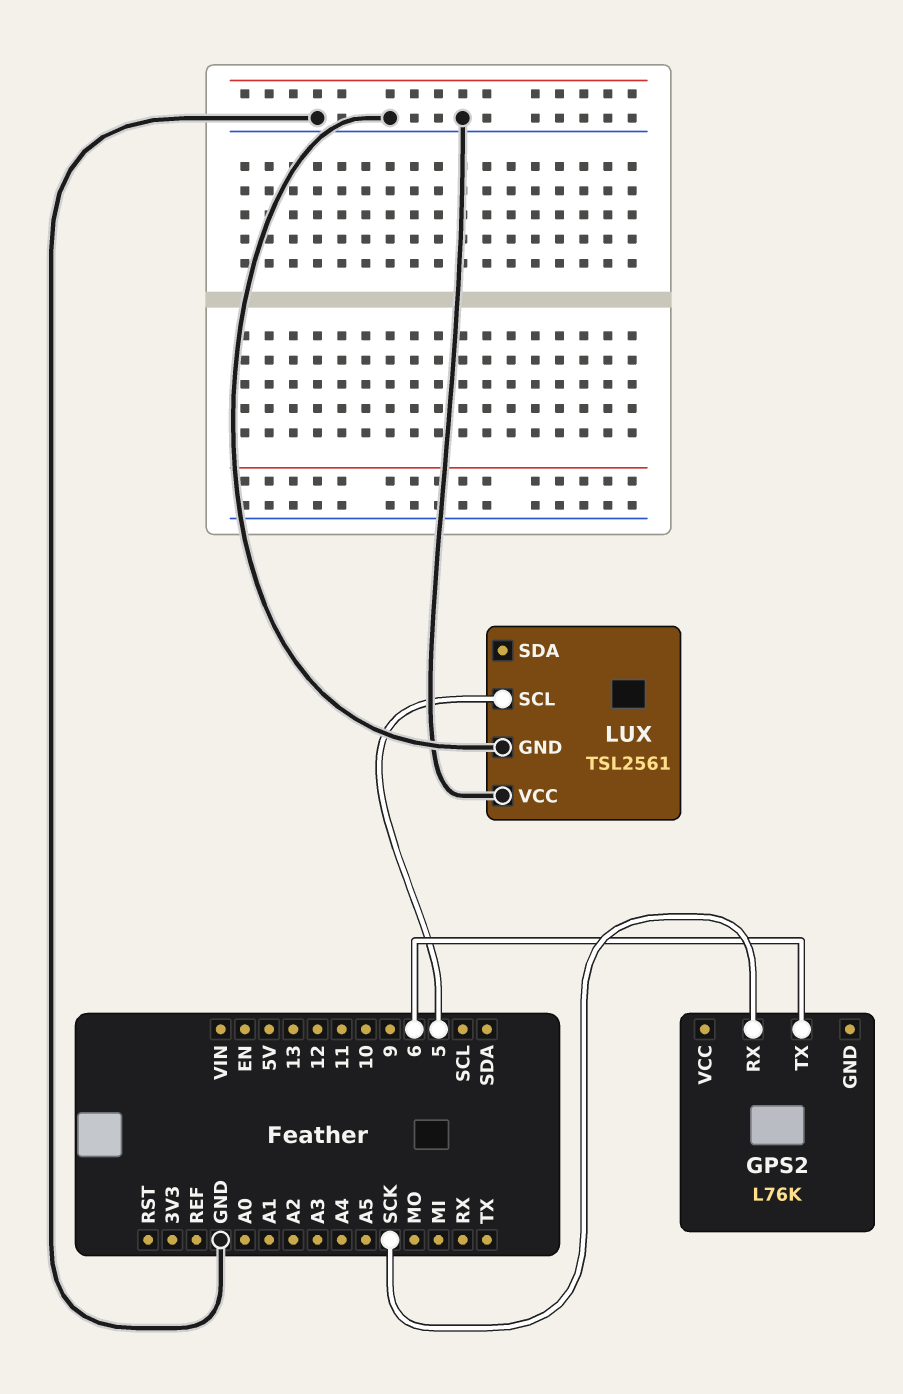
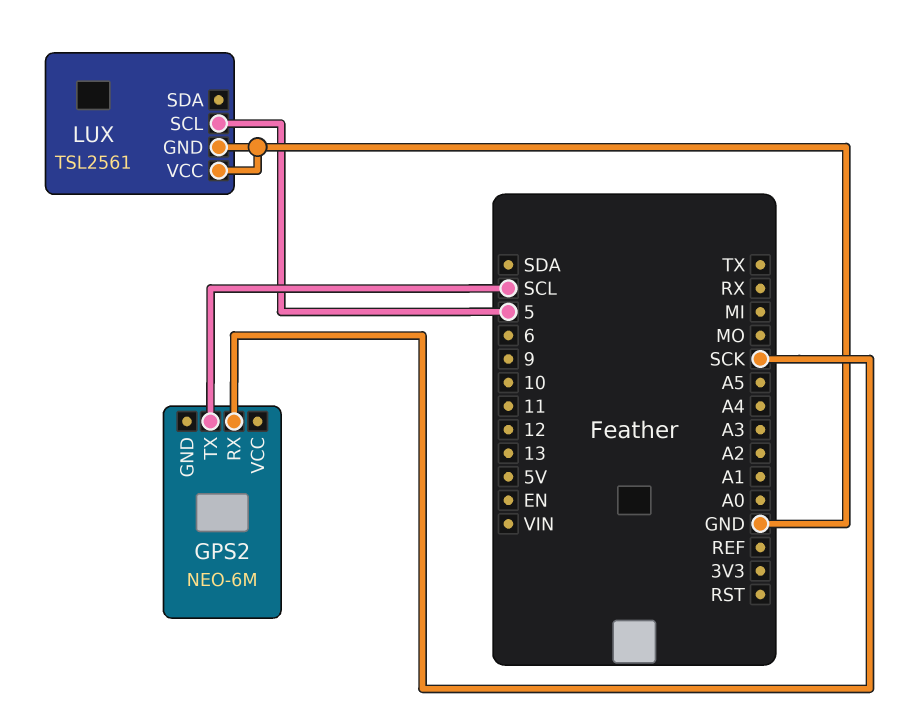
GPS2: L76K -> NEO-6M
GPS2 pin TX: 6 -> SCL

